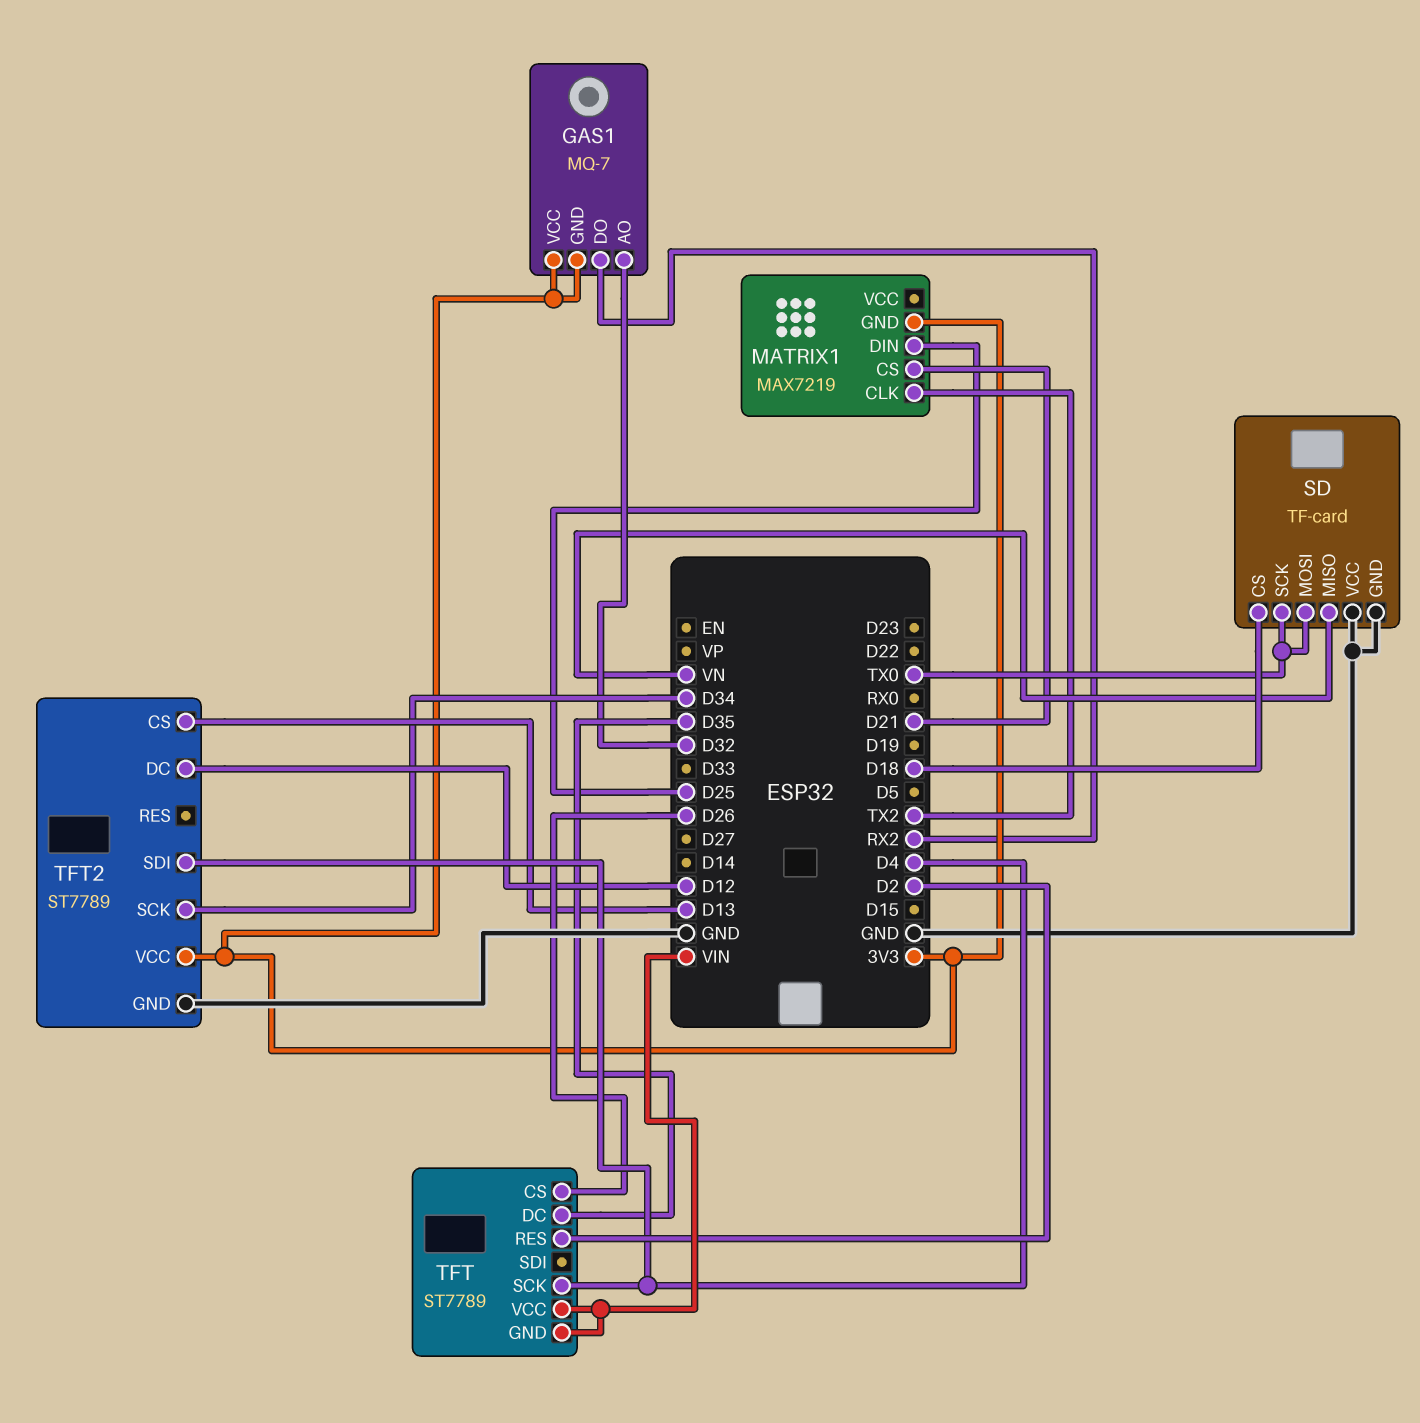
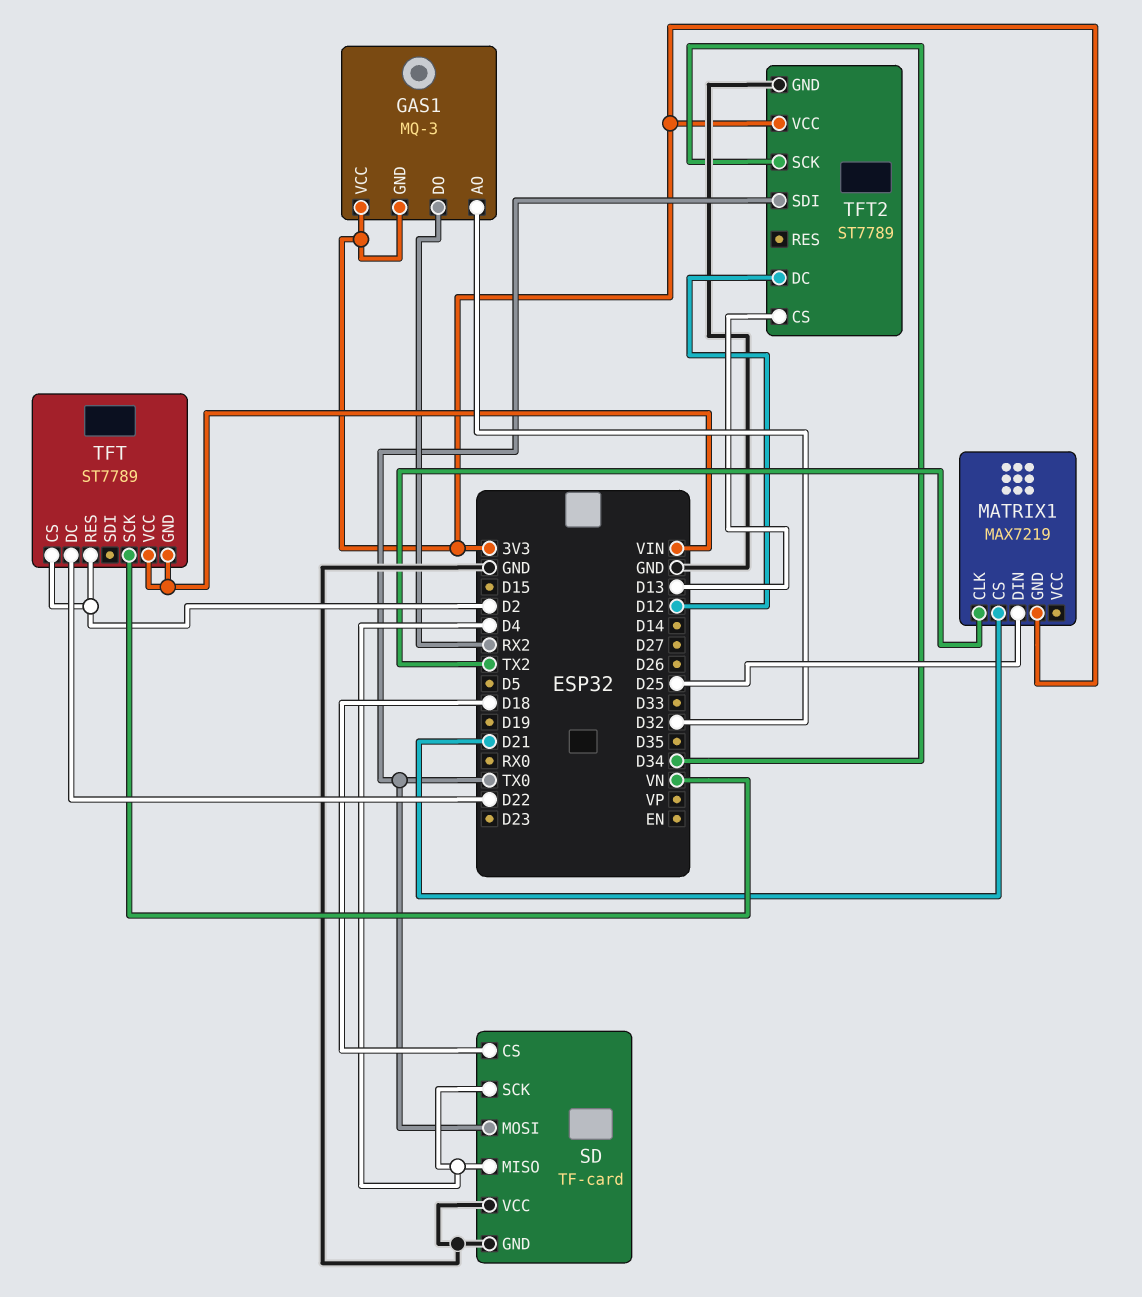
GAS1: MQ-7 -> MQ-3
SD pin MISO: VN -> D4
SD pin SCK: TX0 -> D4
TFT pin CS: D26 -> D2
TFT pin DC: D35 -> D22
TFT pin SCK: D4 -> VN
TFT2 pin SDI: D4 -> TX0

